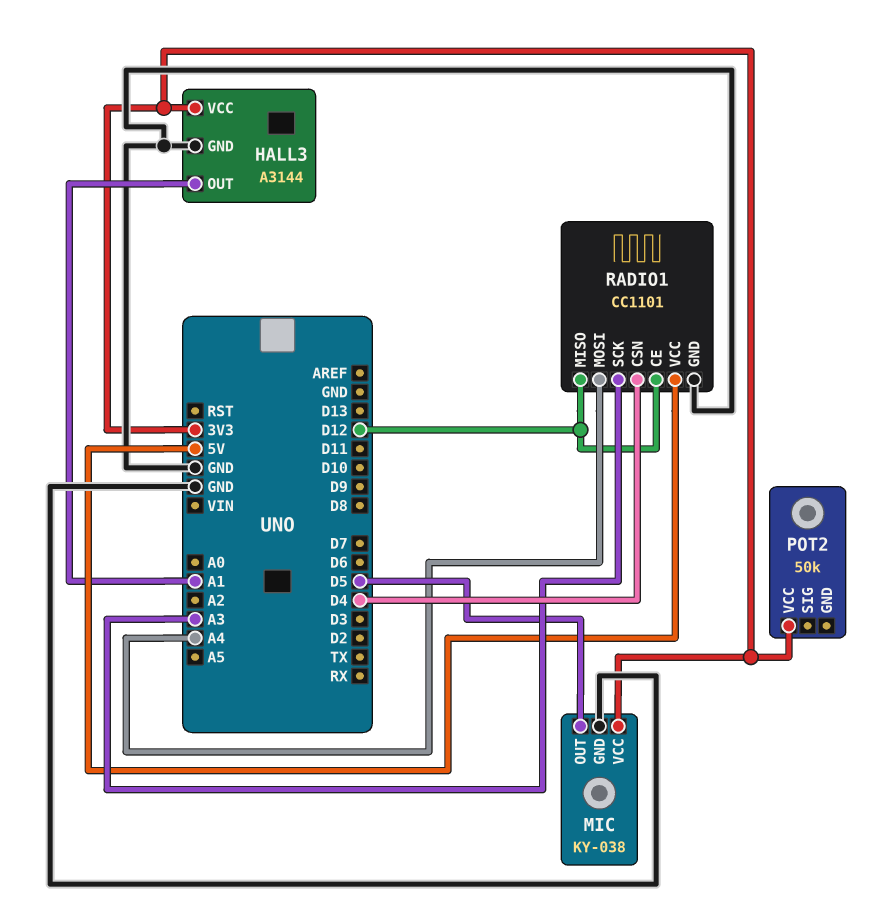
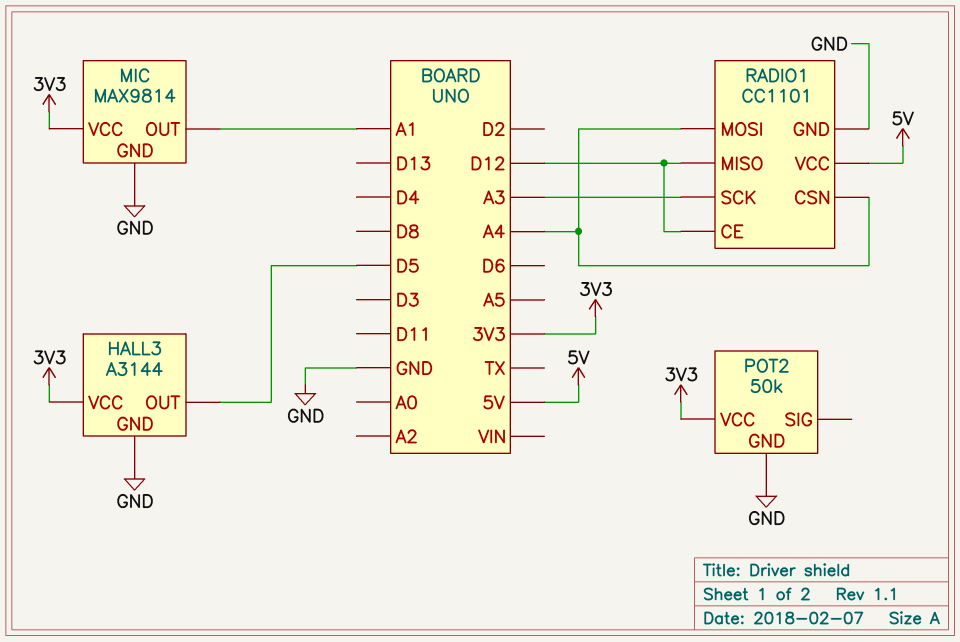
HALL3 pin OUT: A1 -> D5
MIC: KY-038 -> MAX9814
MIC pin OUT: D5 -> A1
POT2 pin GND: none -> GND
RADIO1 pin CSN: D4 -> A4

